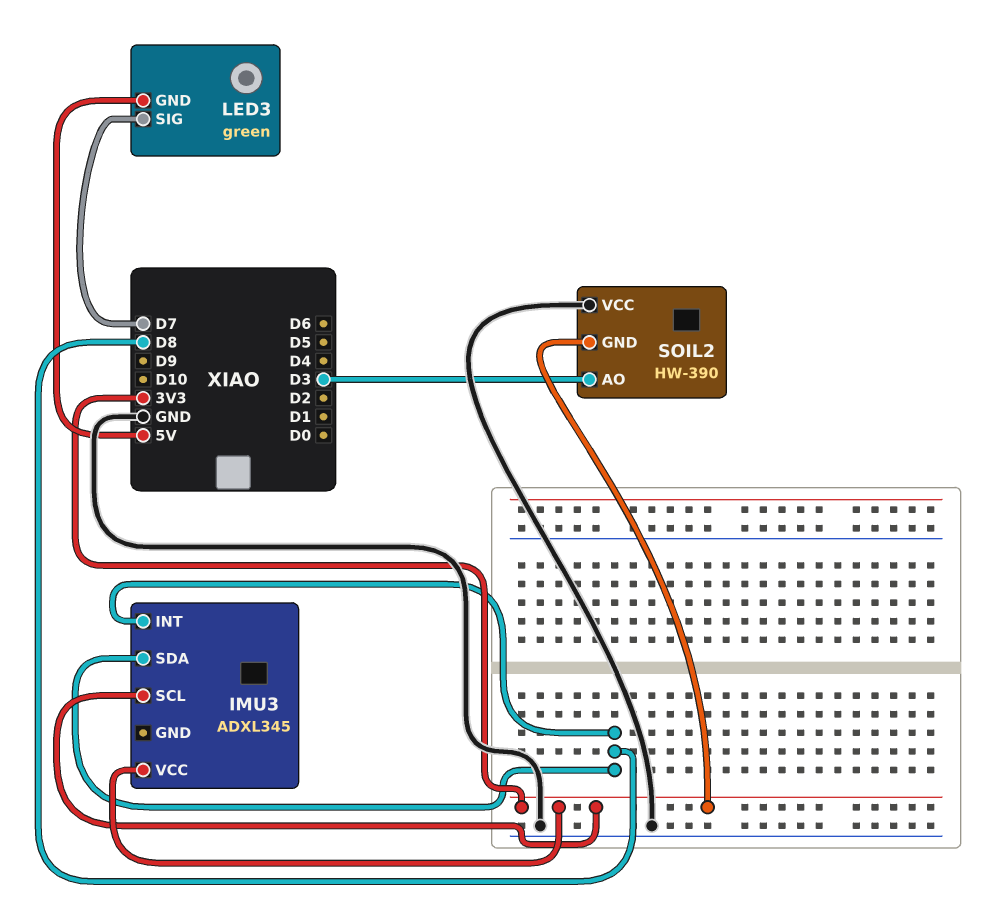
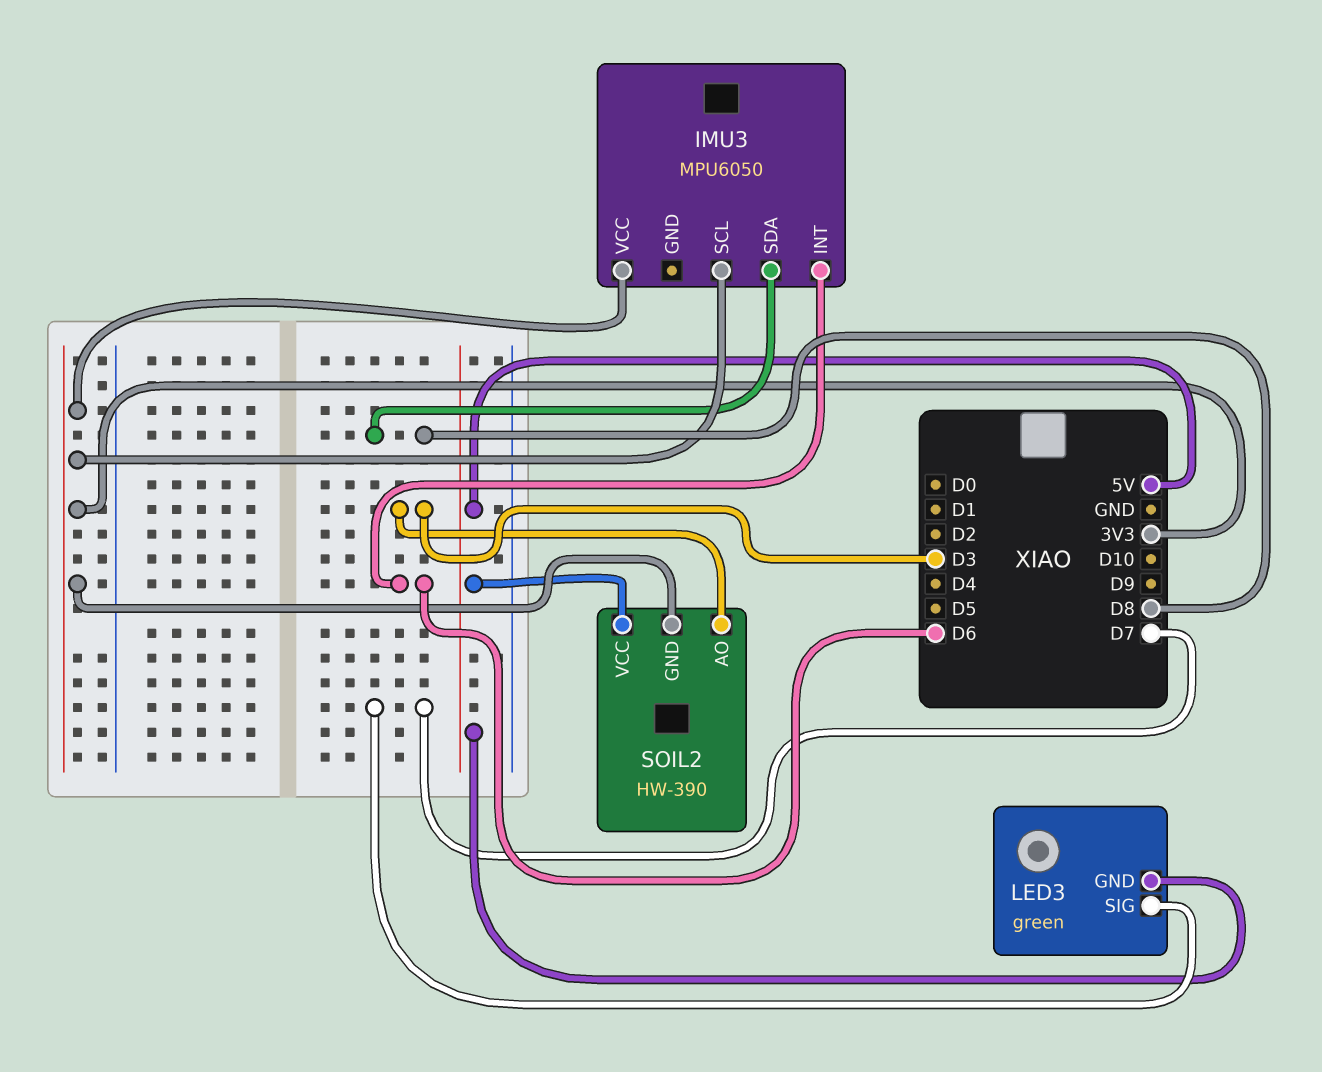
IMU3: ADXL345 -> MPU6050
IMU3 pin INT: D8 -> D6
SOIL2 pin VCC: GND -> 5V

